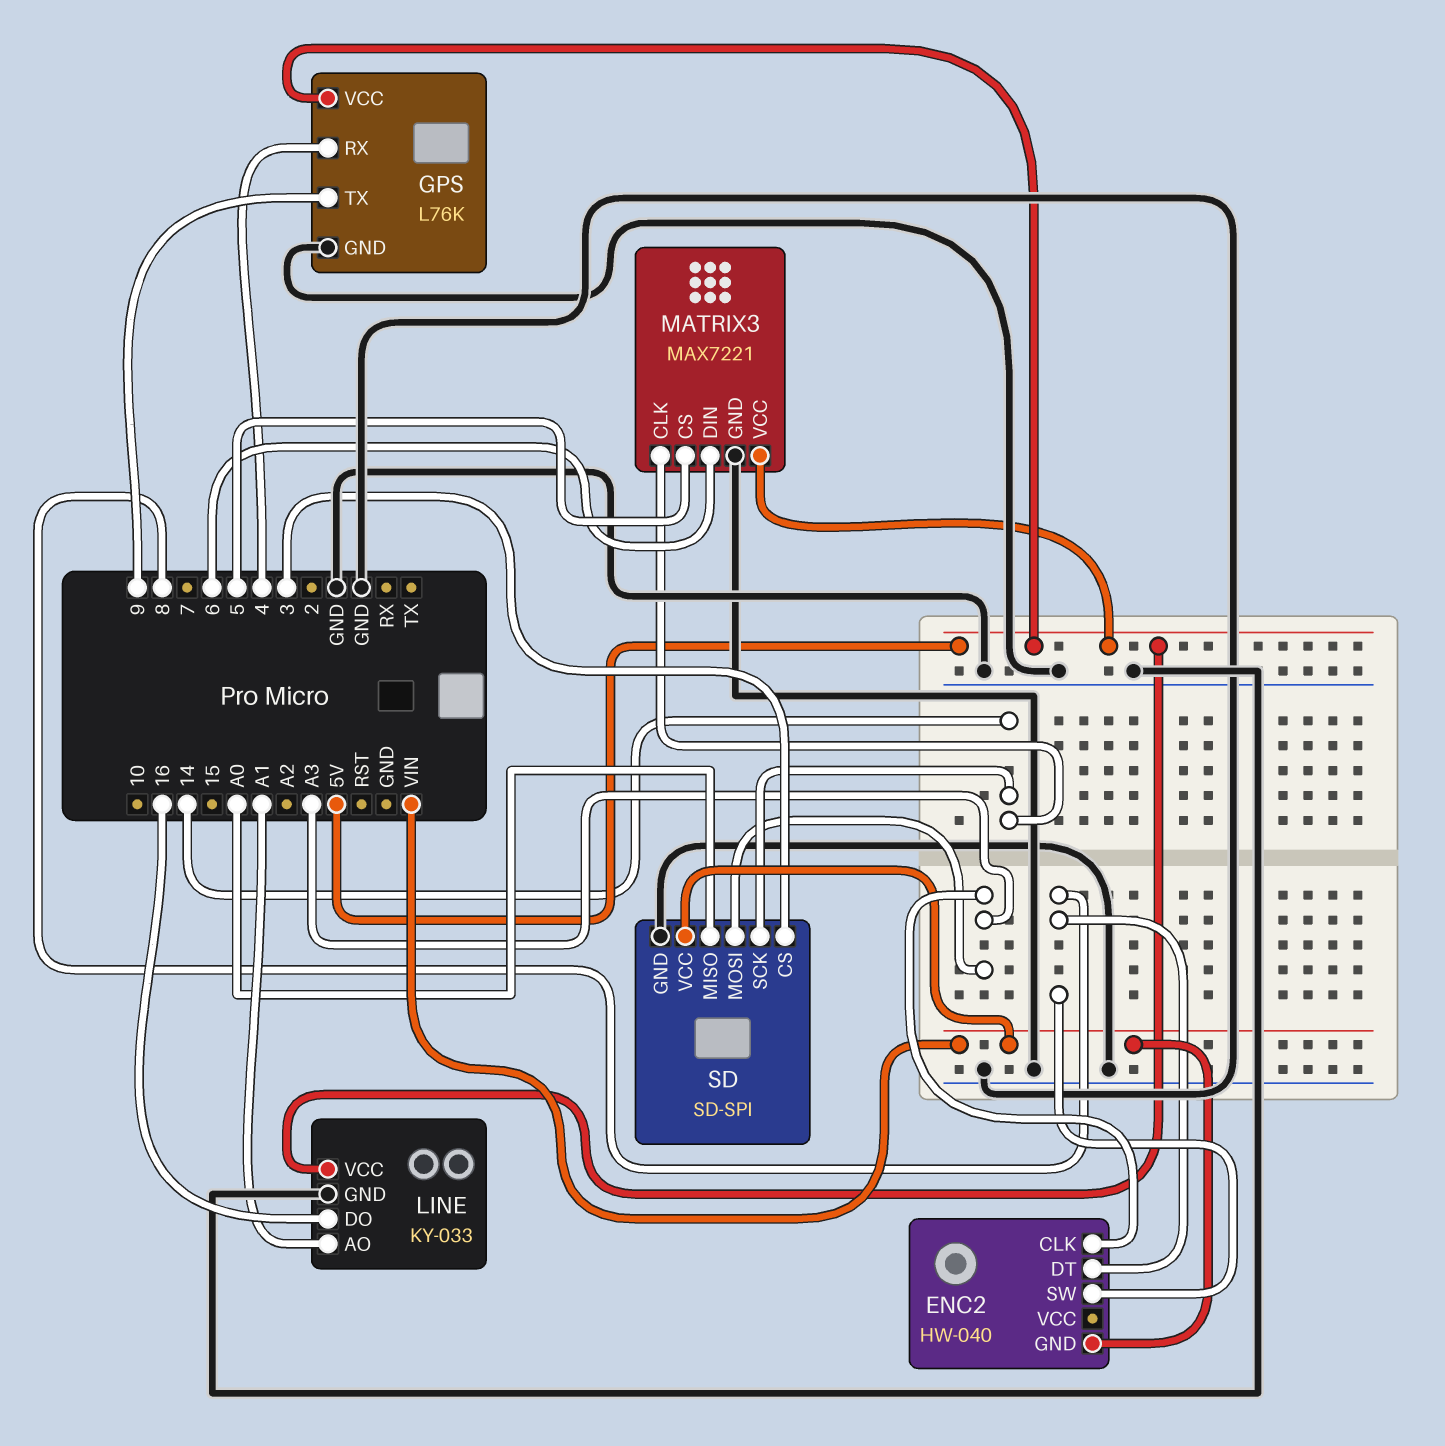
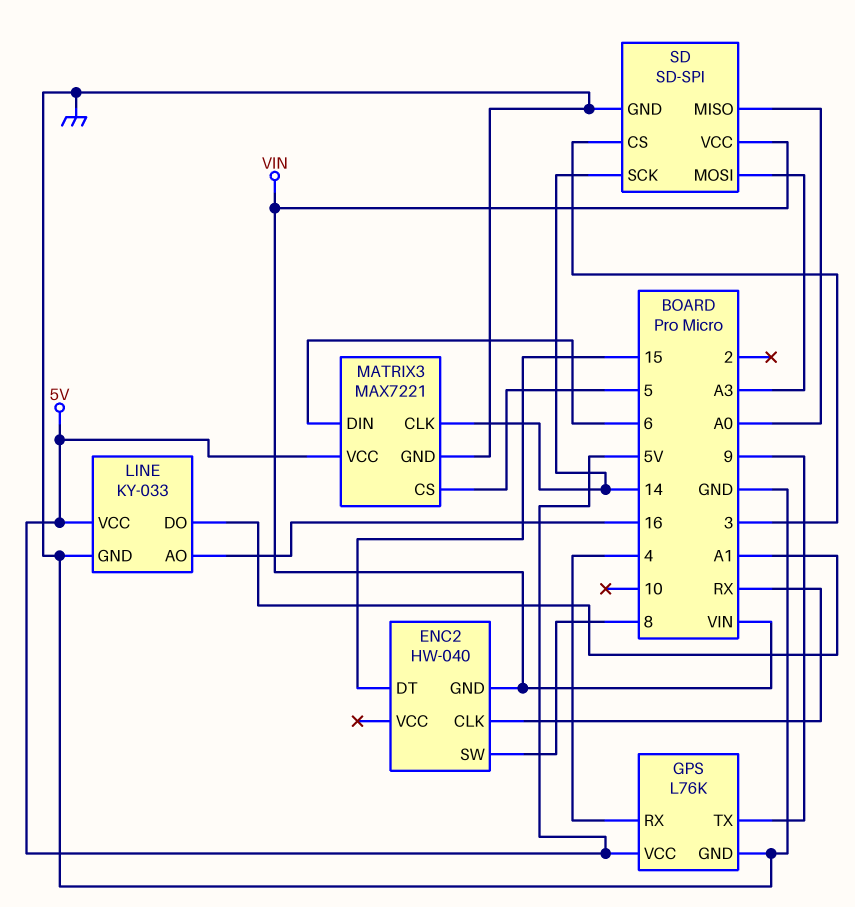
ENC2 pin CLK: A3 -> RX
ENC2 pin DT: 8 -> 15
LINE pin AO: A1 -> 16
LINE pin DO: 16 -> A1

